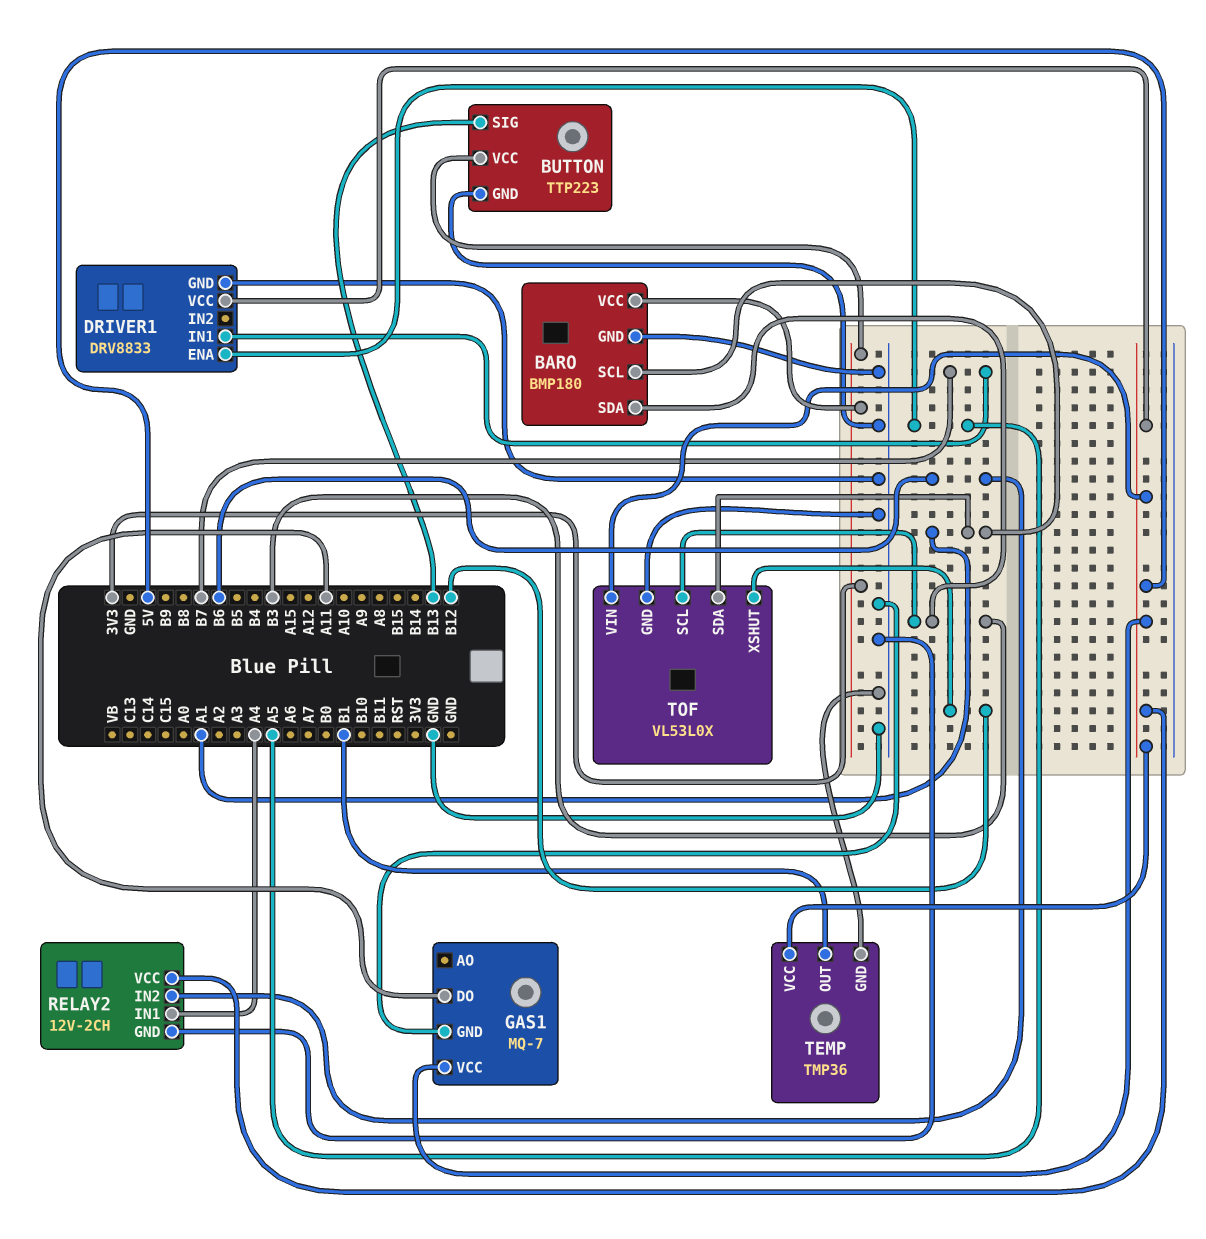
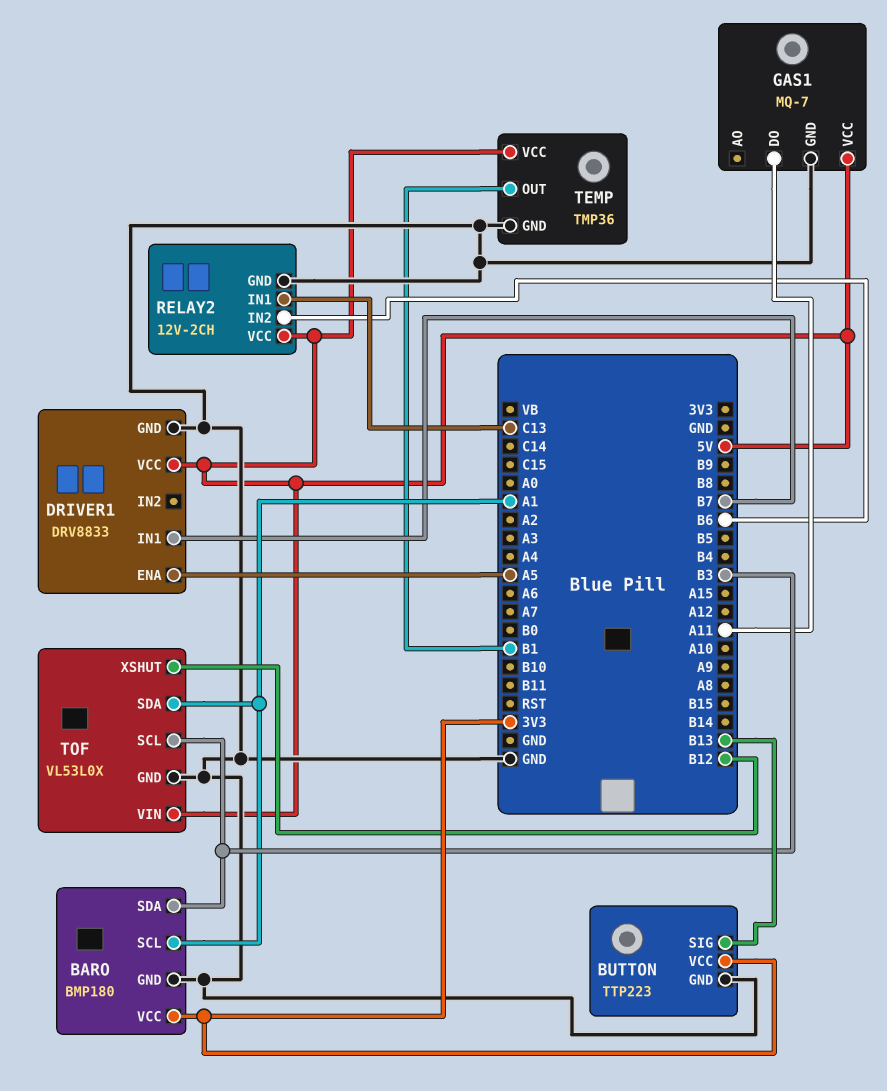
RELAY2 pin IN1: A4 -> C13

